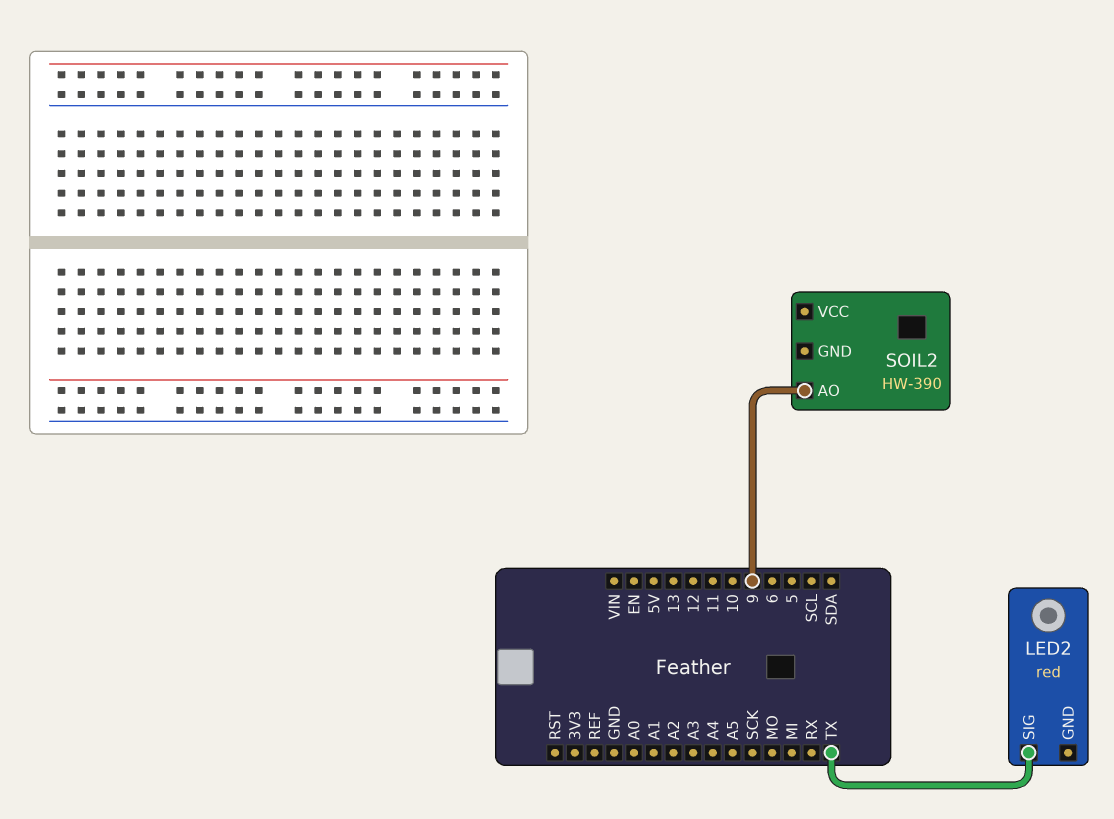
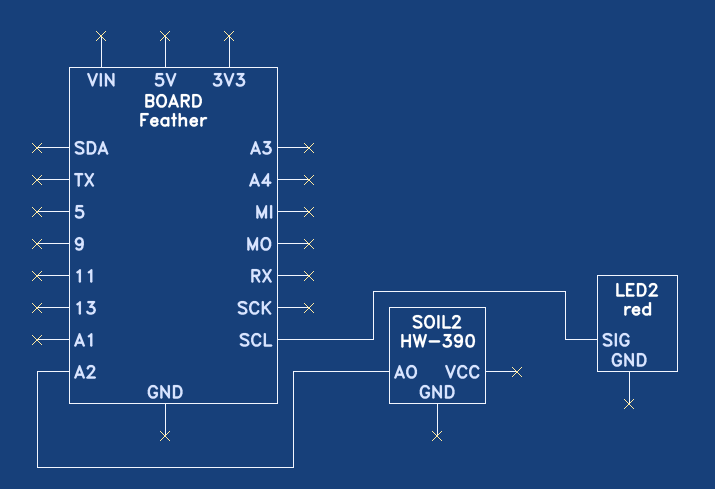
LED2 pin SIG: TX -> SCL
SOIL2 pin AO: 9 -> A2

